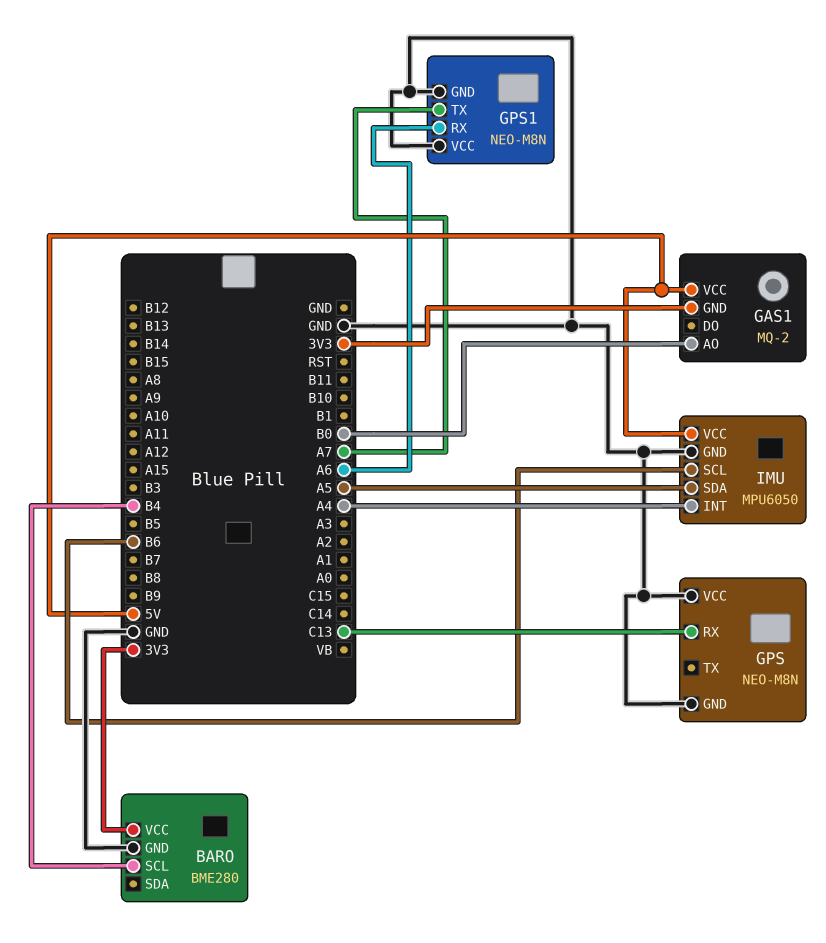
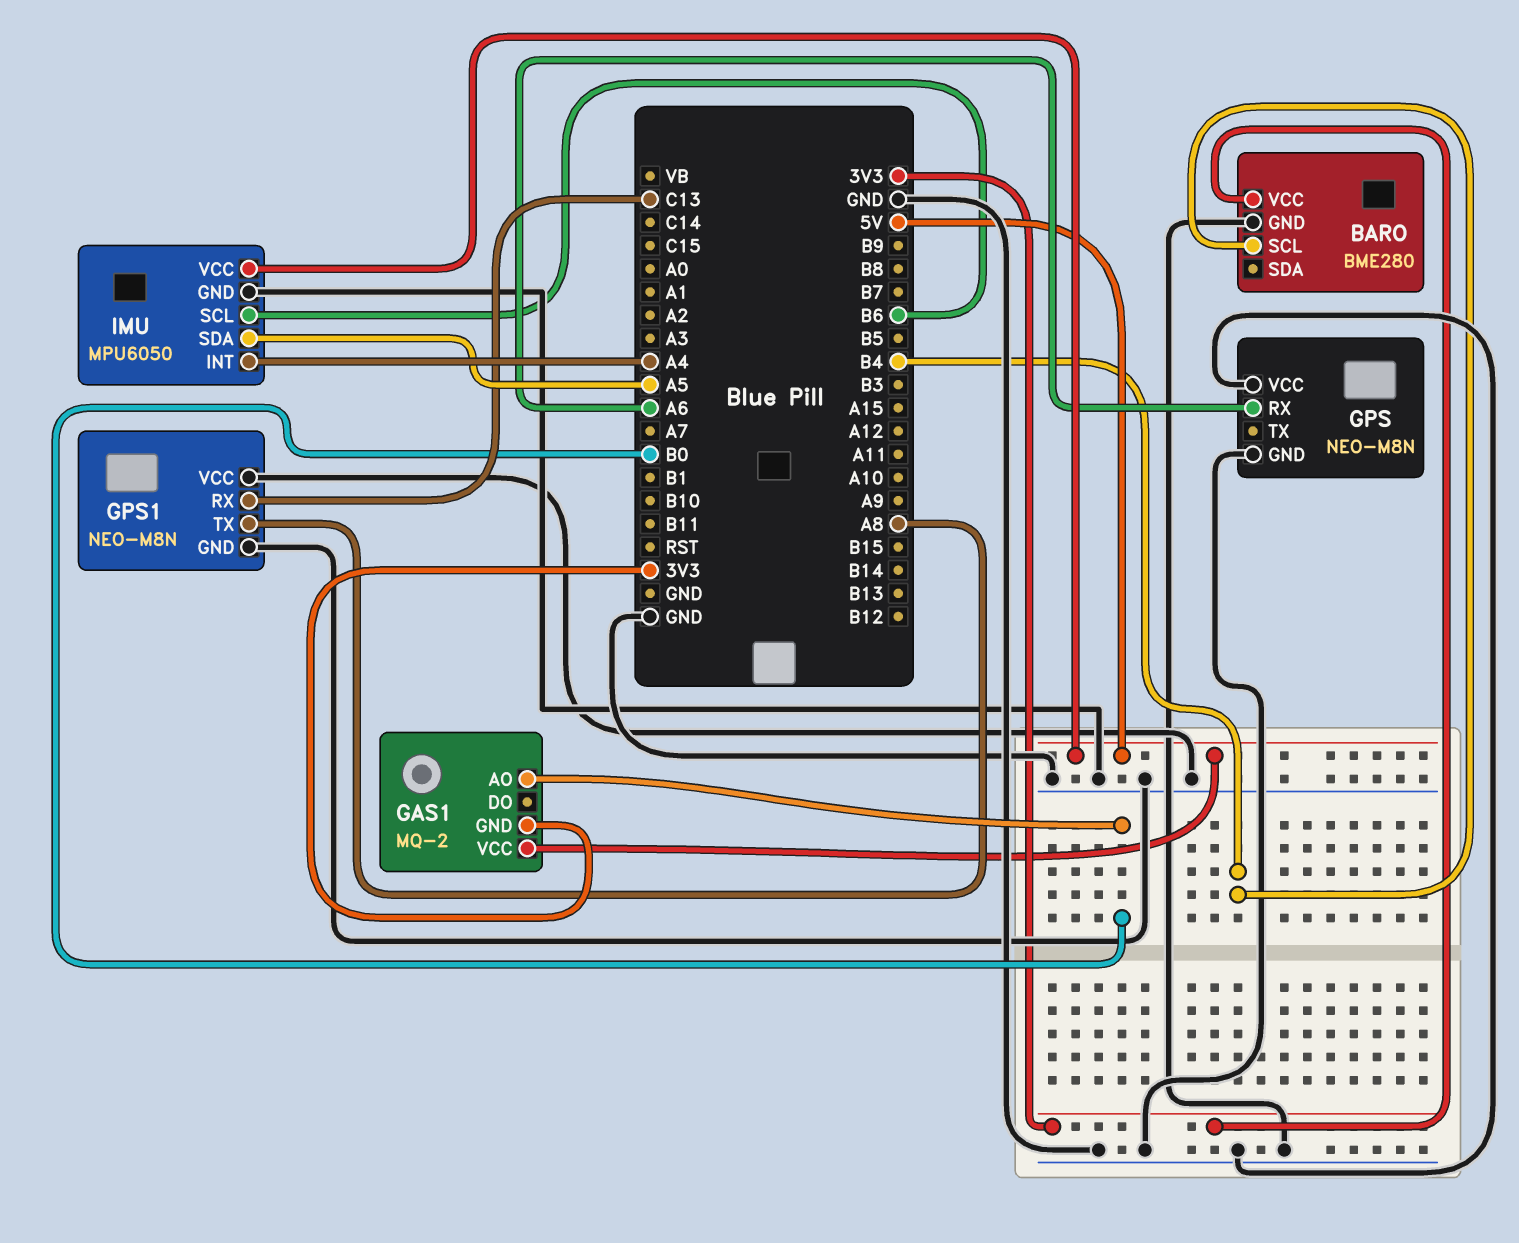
GPS pin RX: C13 -> A6
GPS1 pin RX: A6 -> C13
GPS1 pin TX: A7 -> A8

